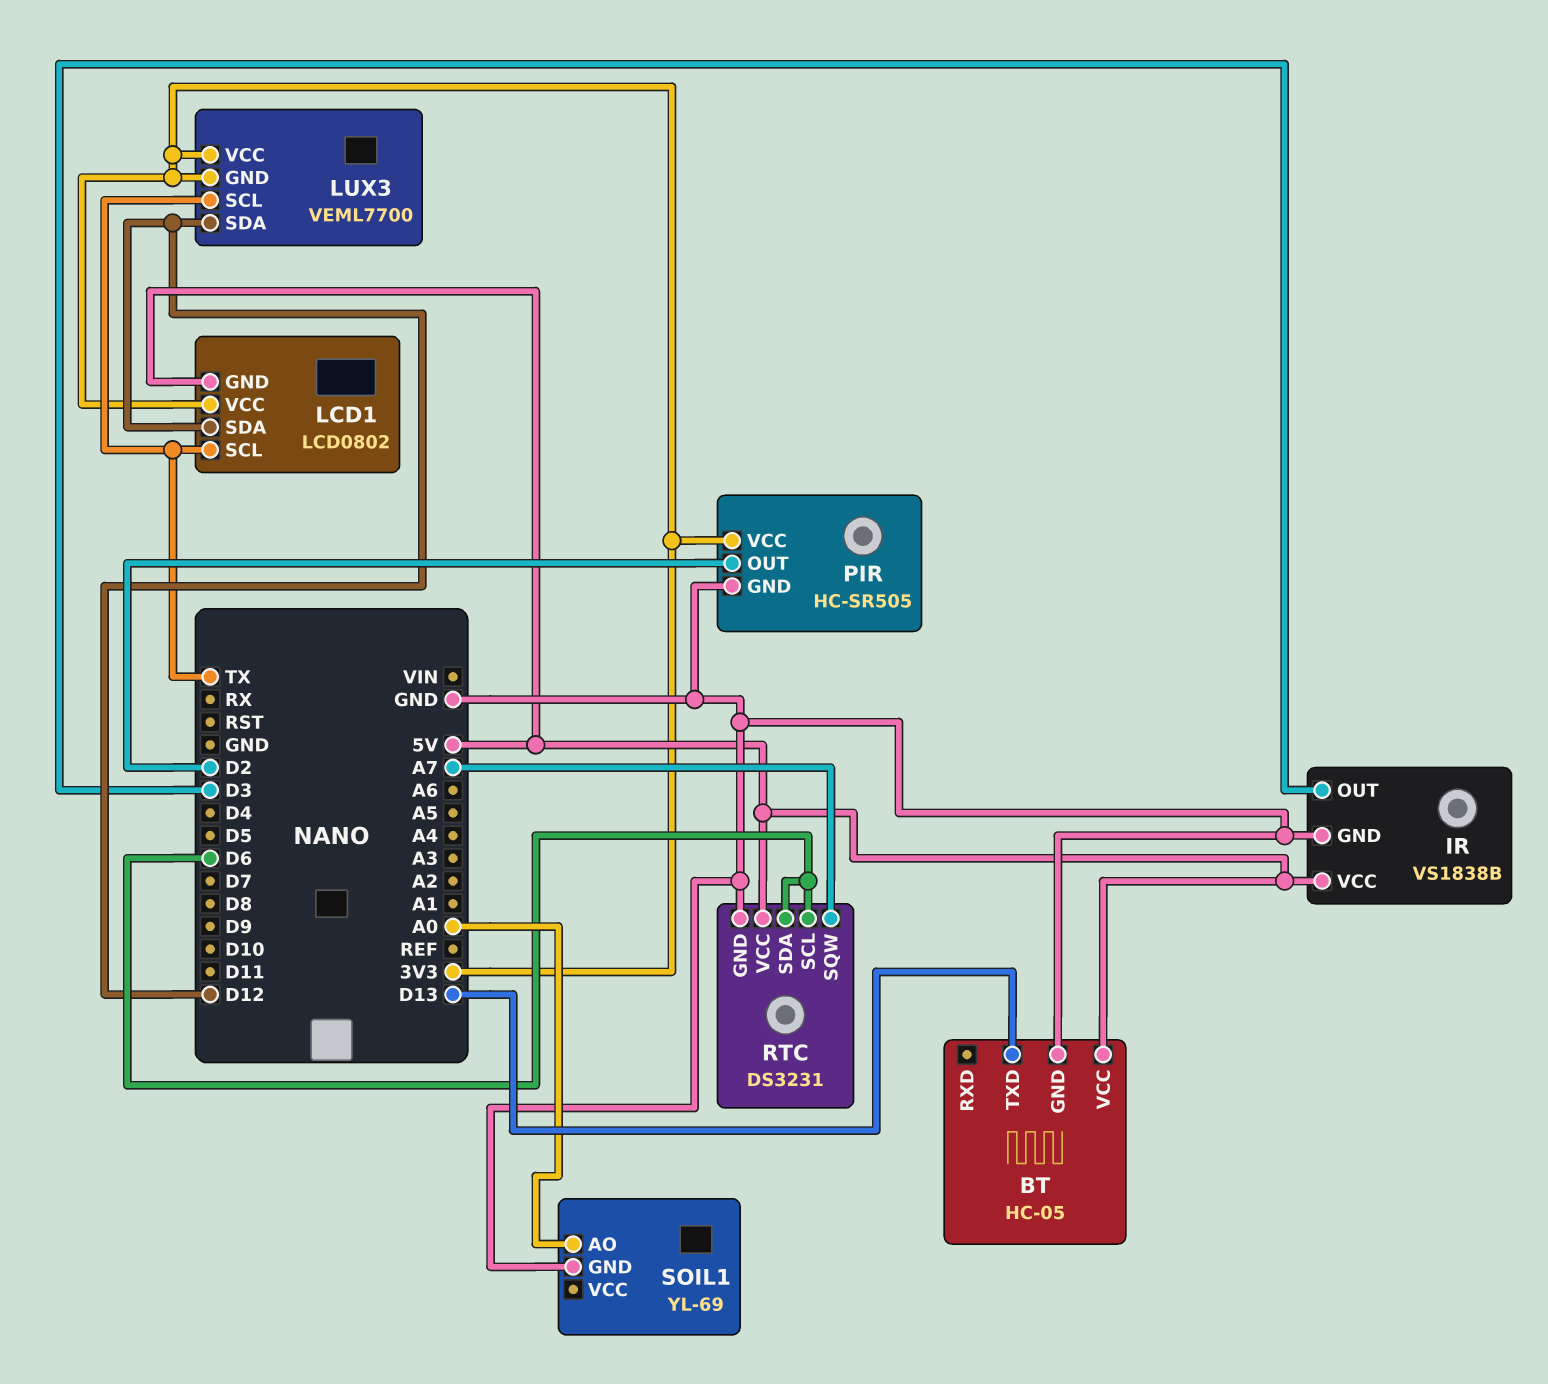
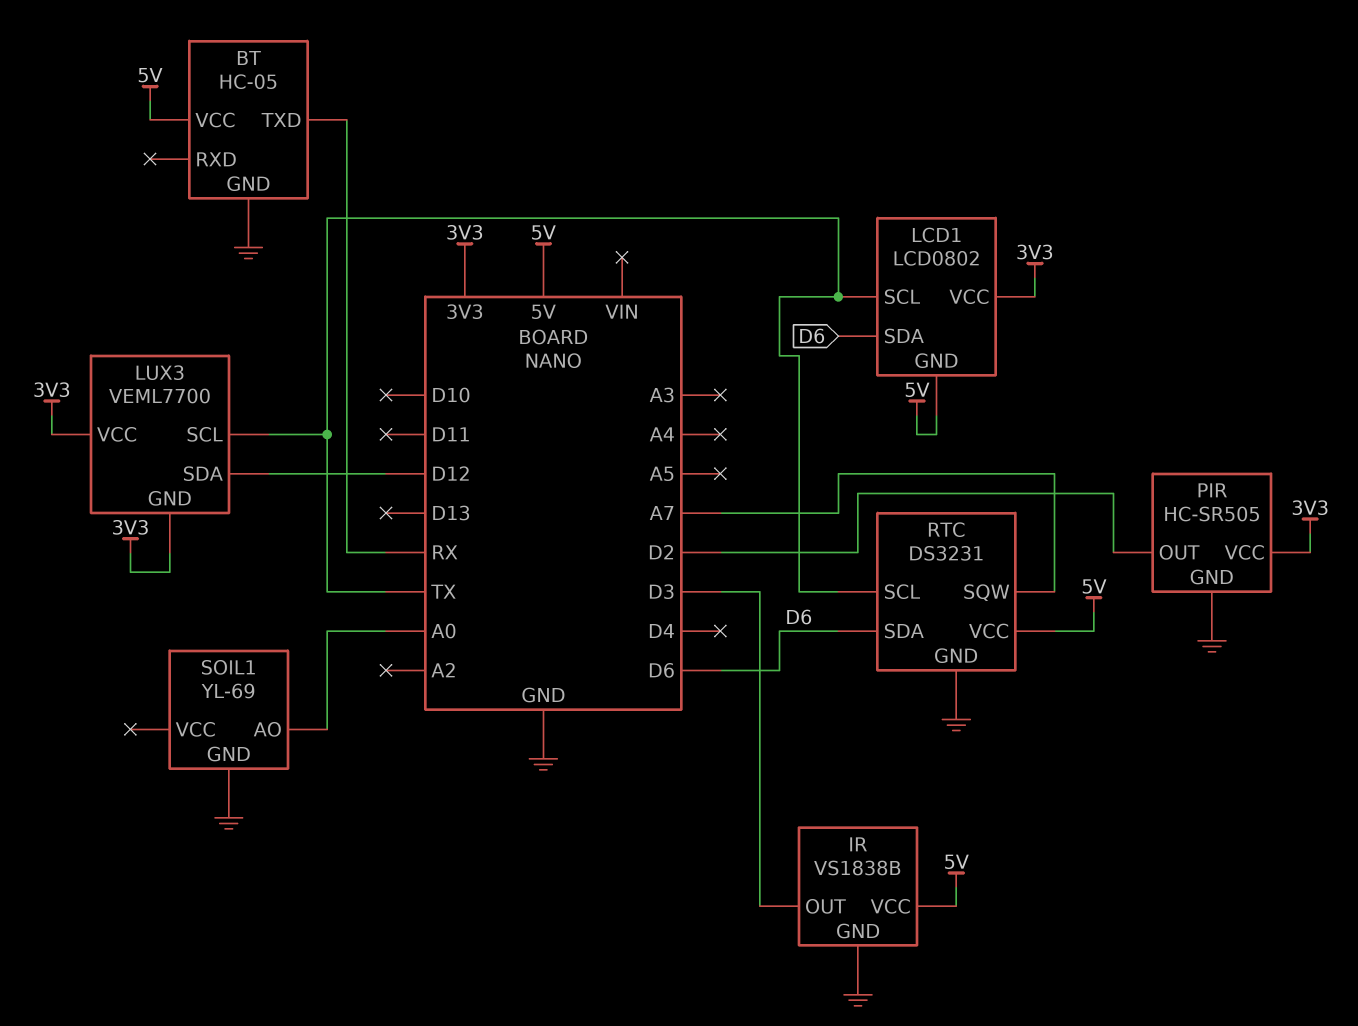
BT pin TXD: D13 -> RX
LCD1 pin SDA: D12 -> D6
RTC pin SCL: D6 -> TX

